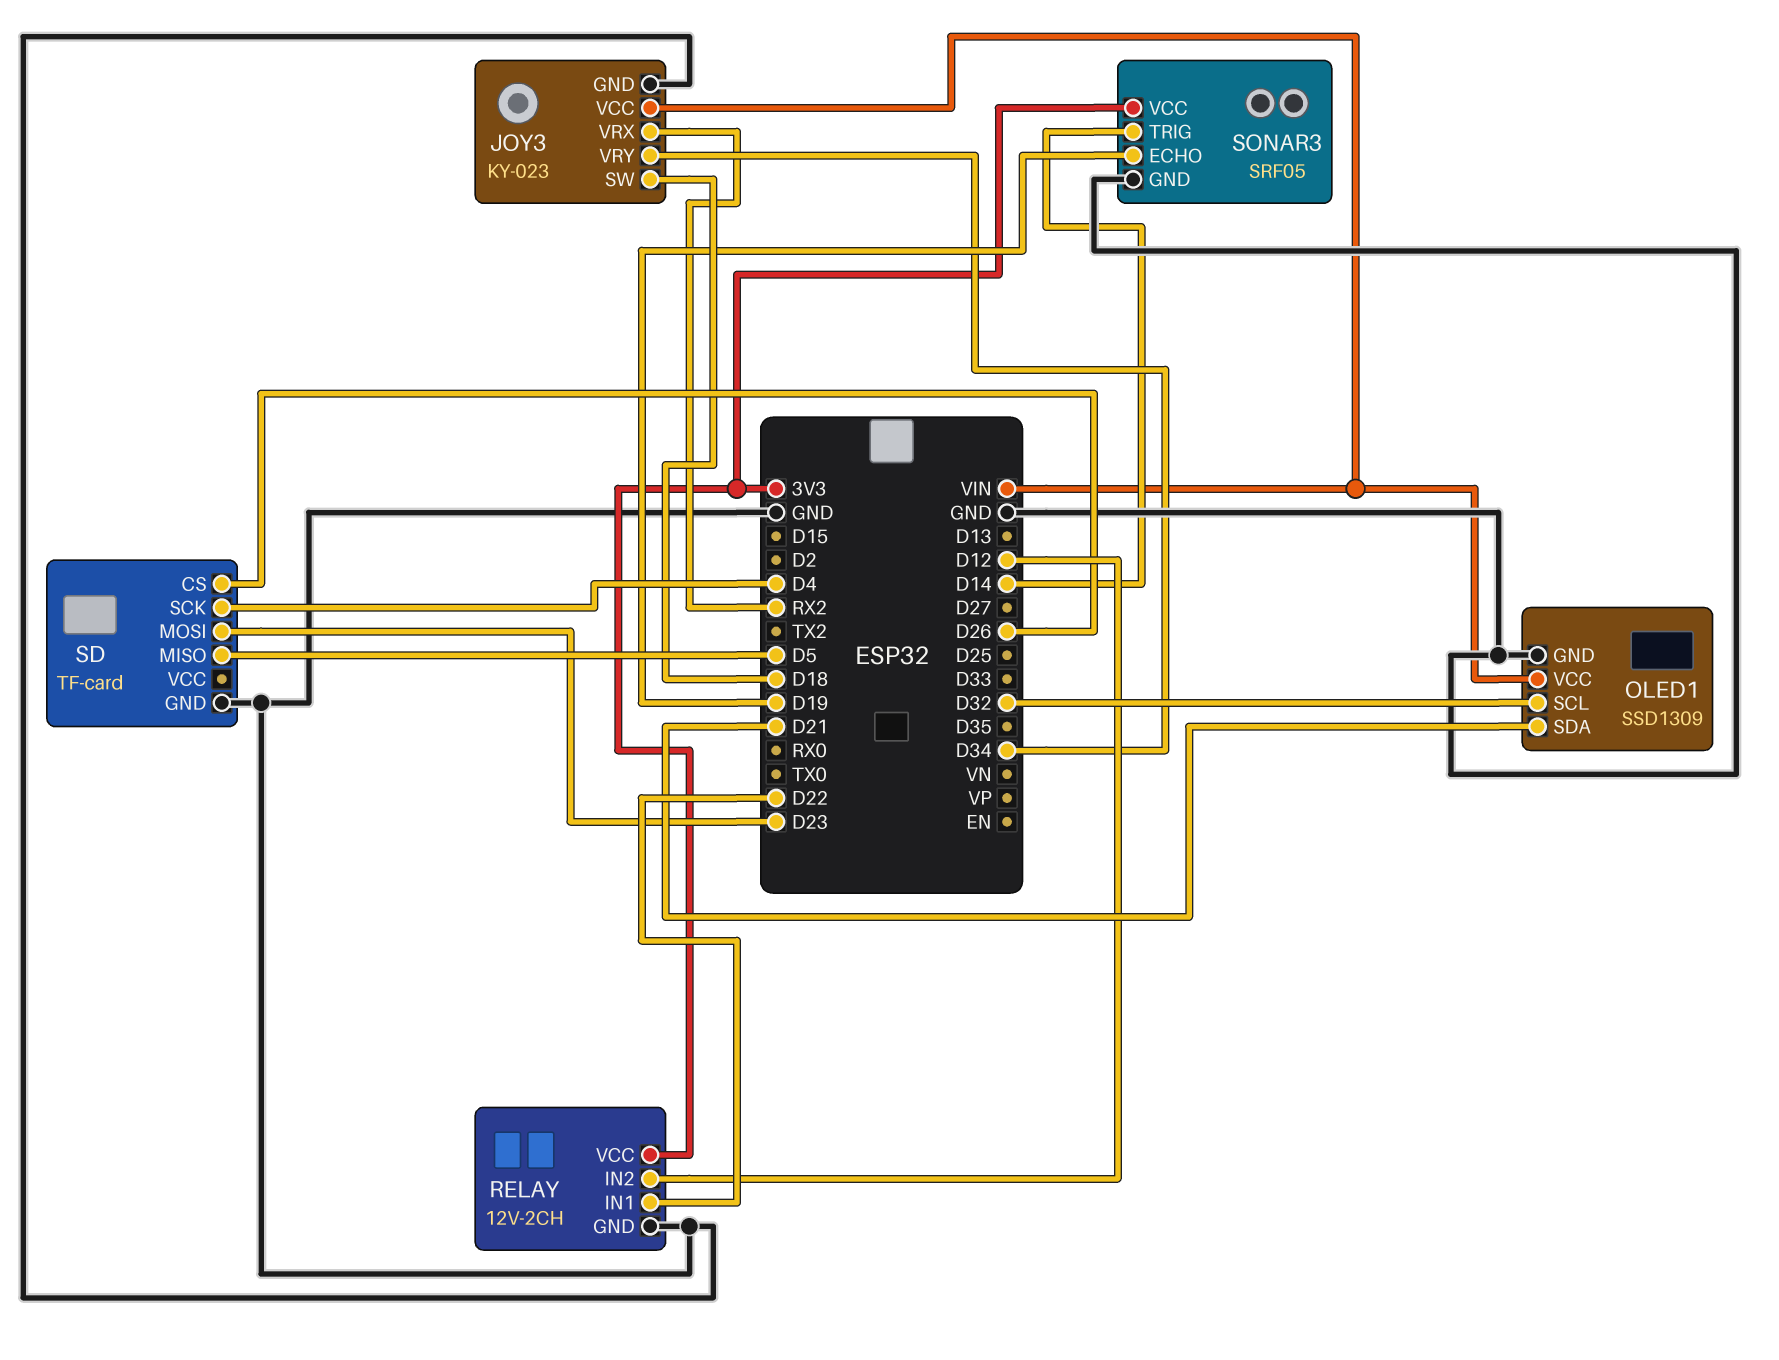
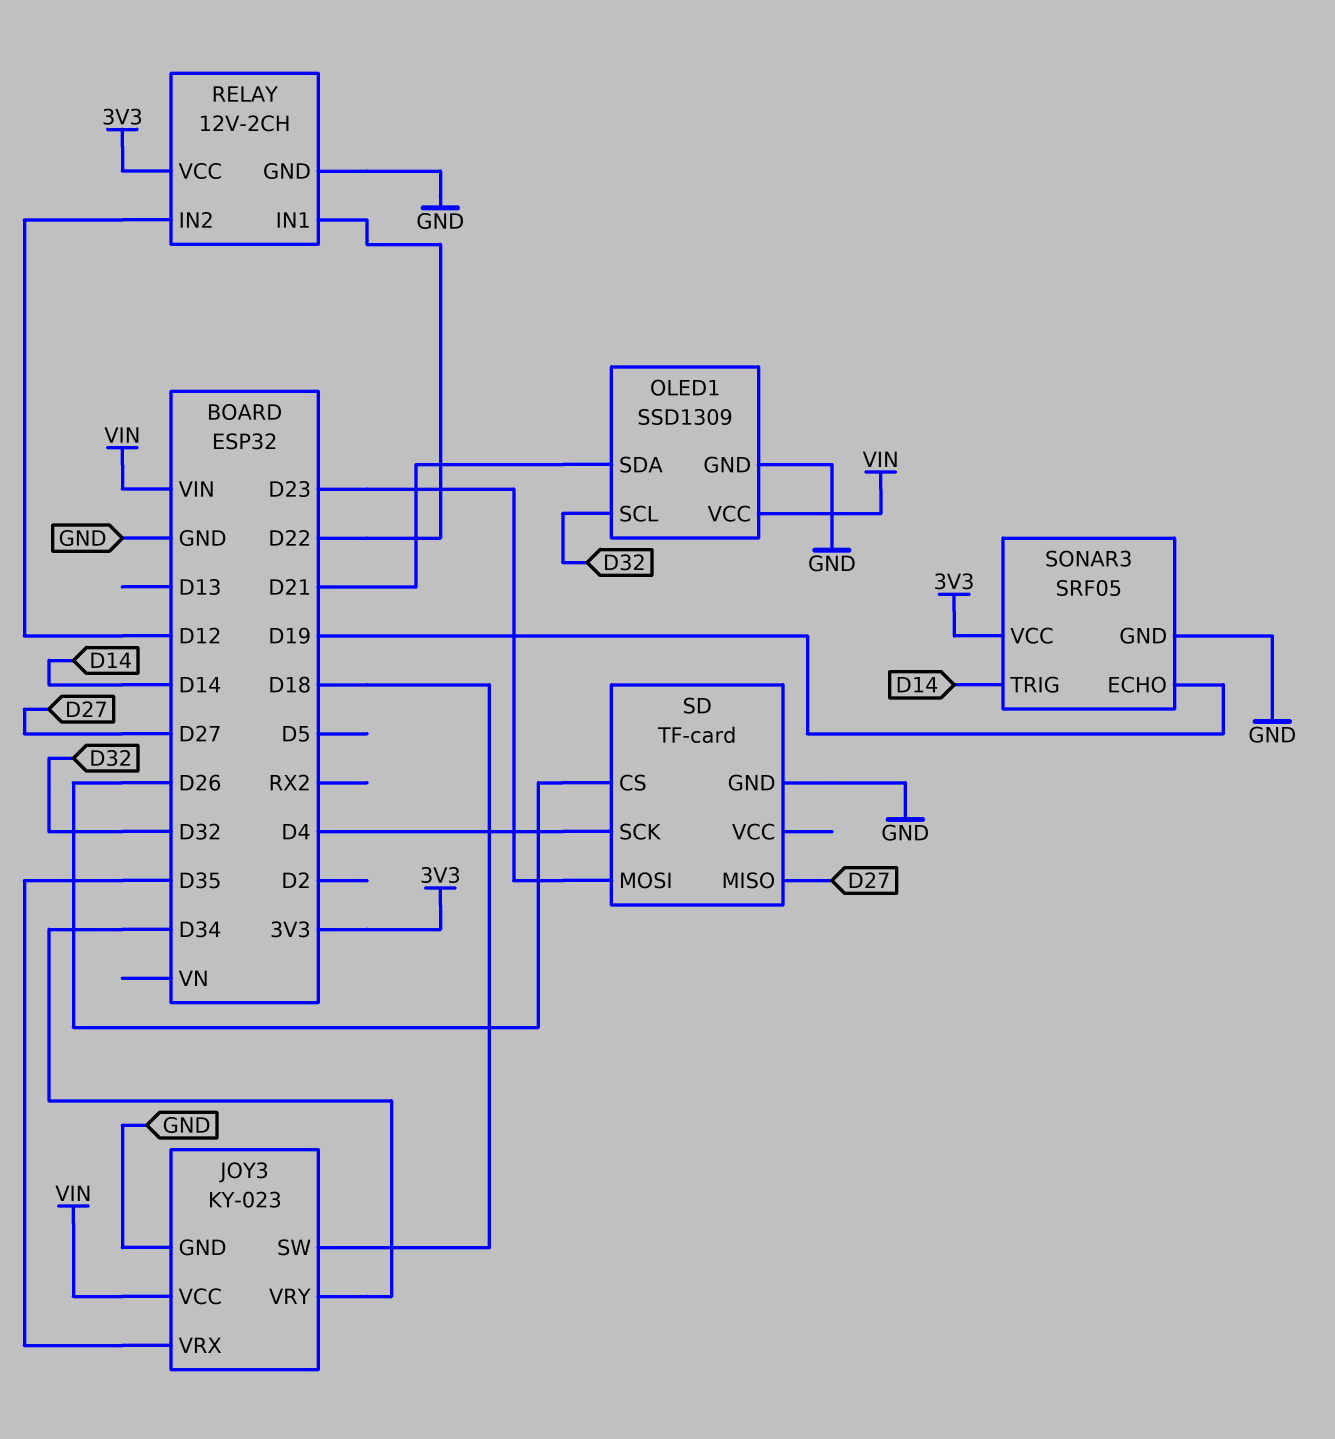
JOY3 pin VRX: RX2 -> D35
SD pin MISO: D5 -> D27

